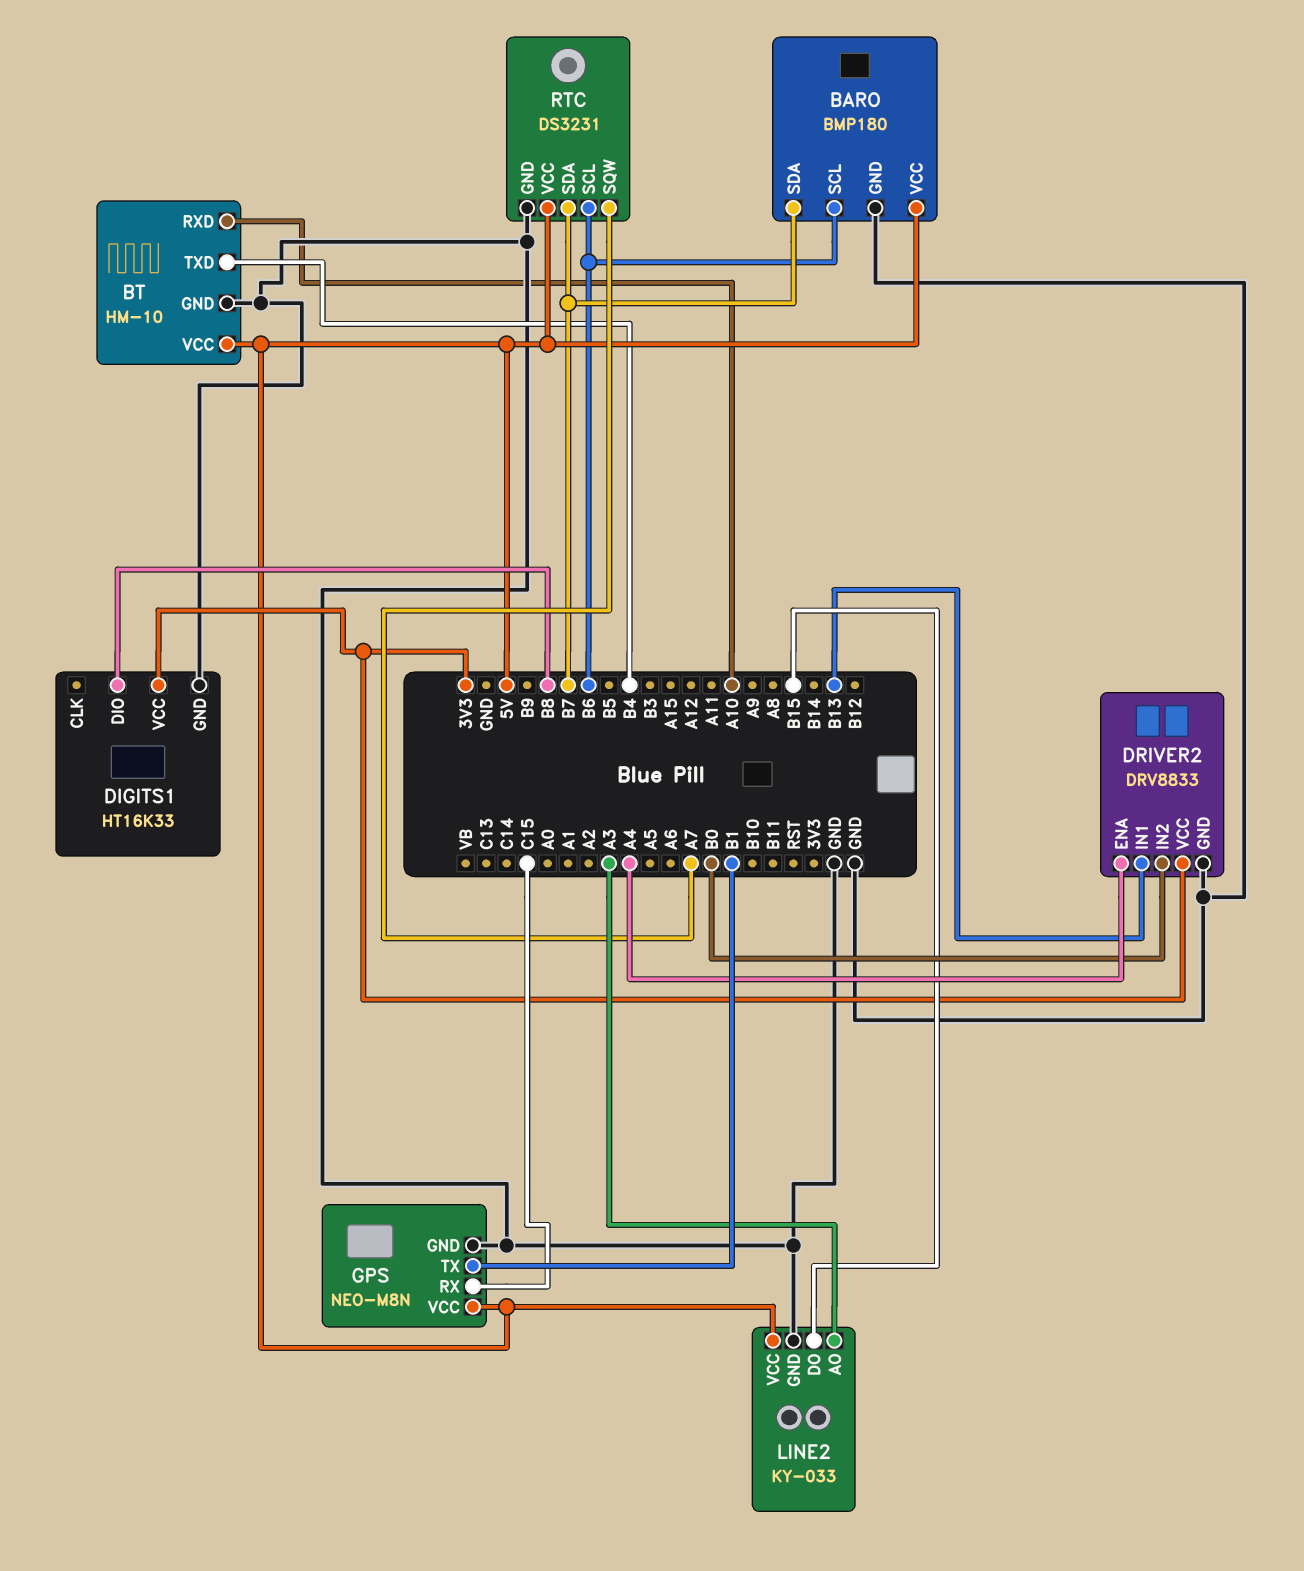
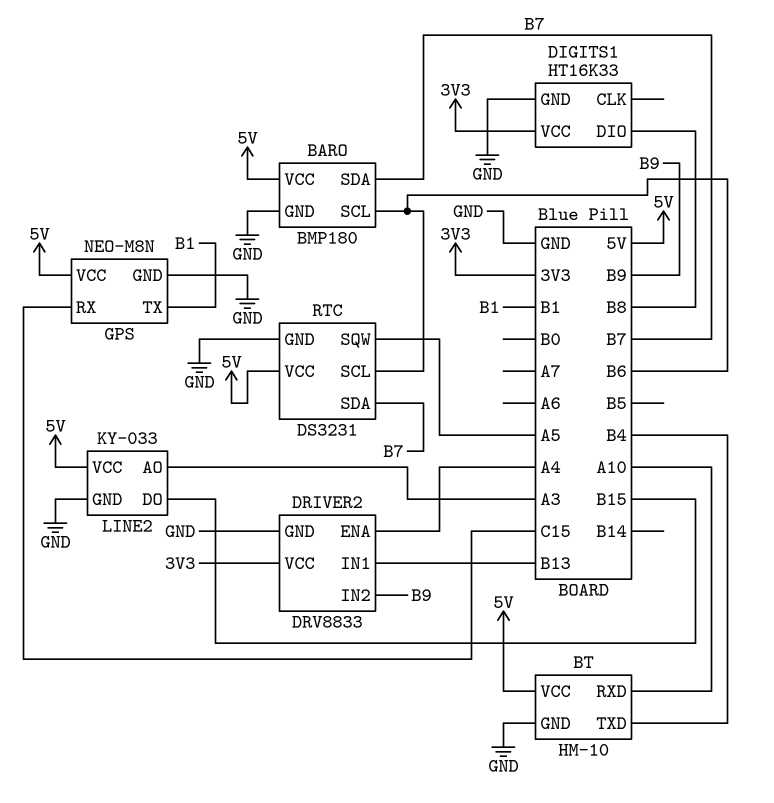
DRIVER2 pin IN2: B0 -> B9
RTC pin SQW: A7 -> A5

